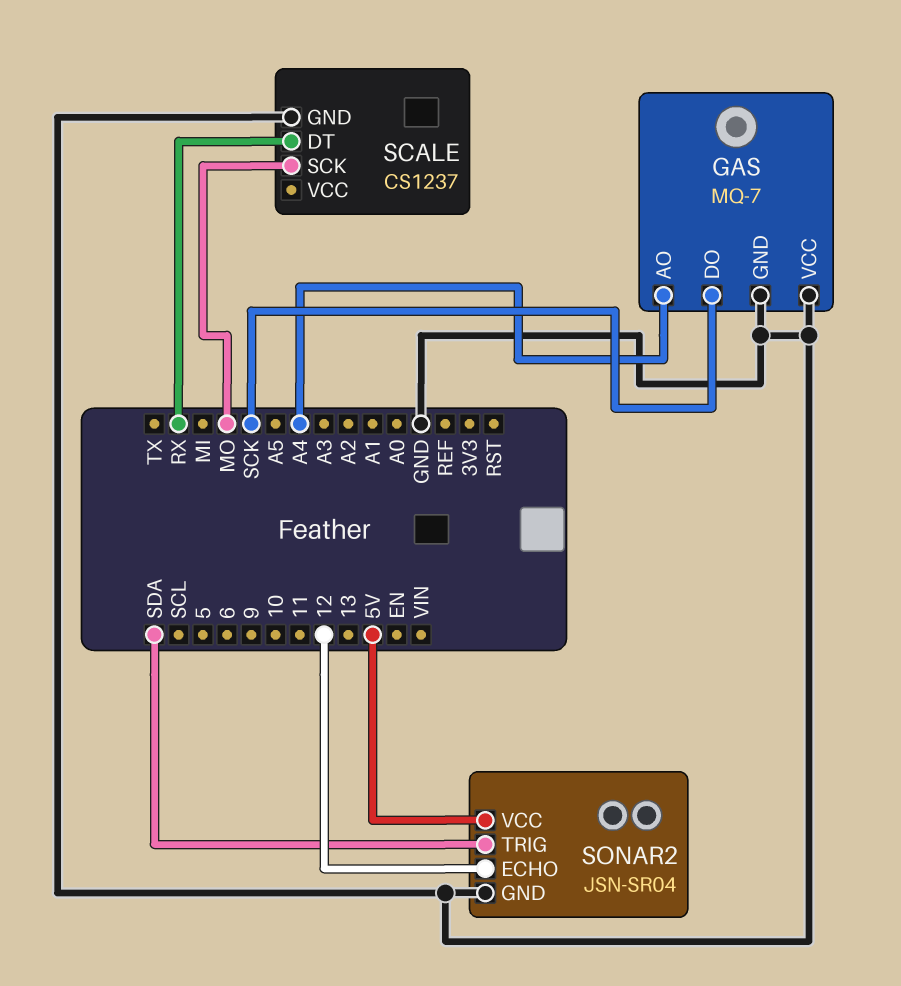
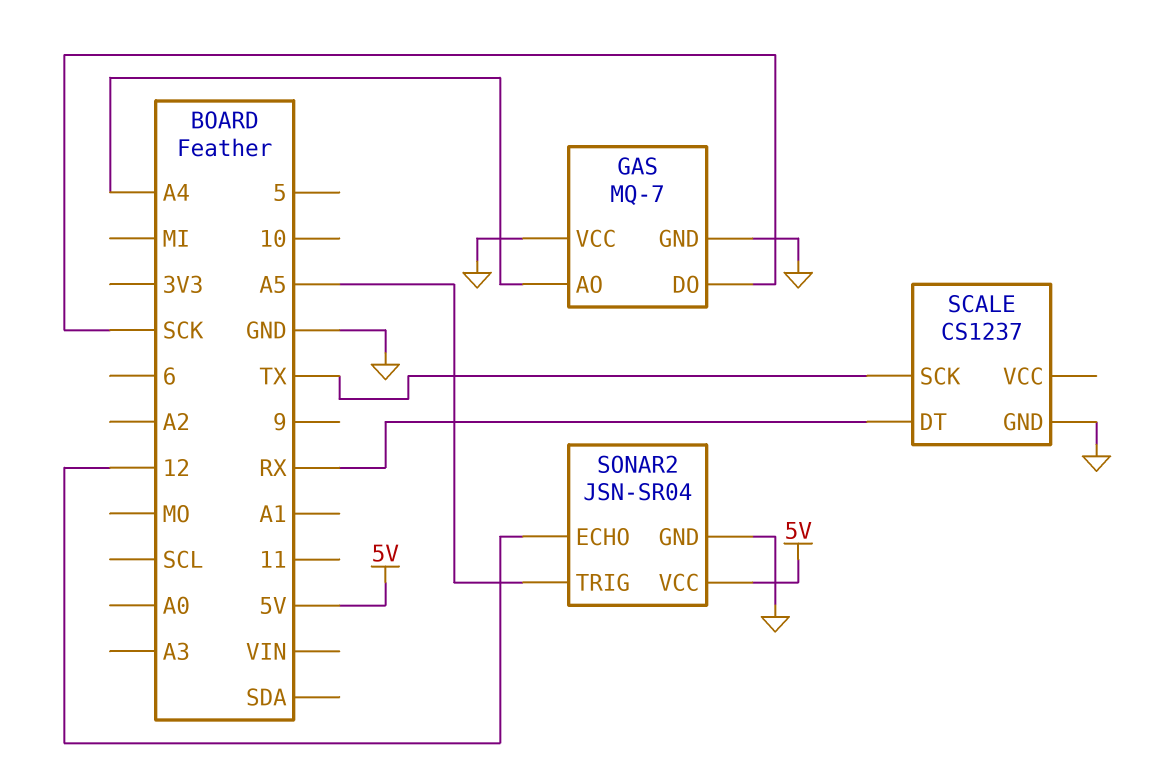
SCALE pin SCK: MO -> TX
SONAR2 pin TRIG: SDA -> A5

